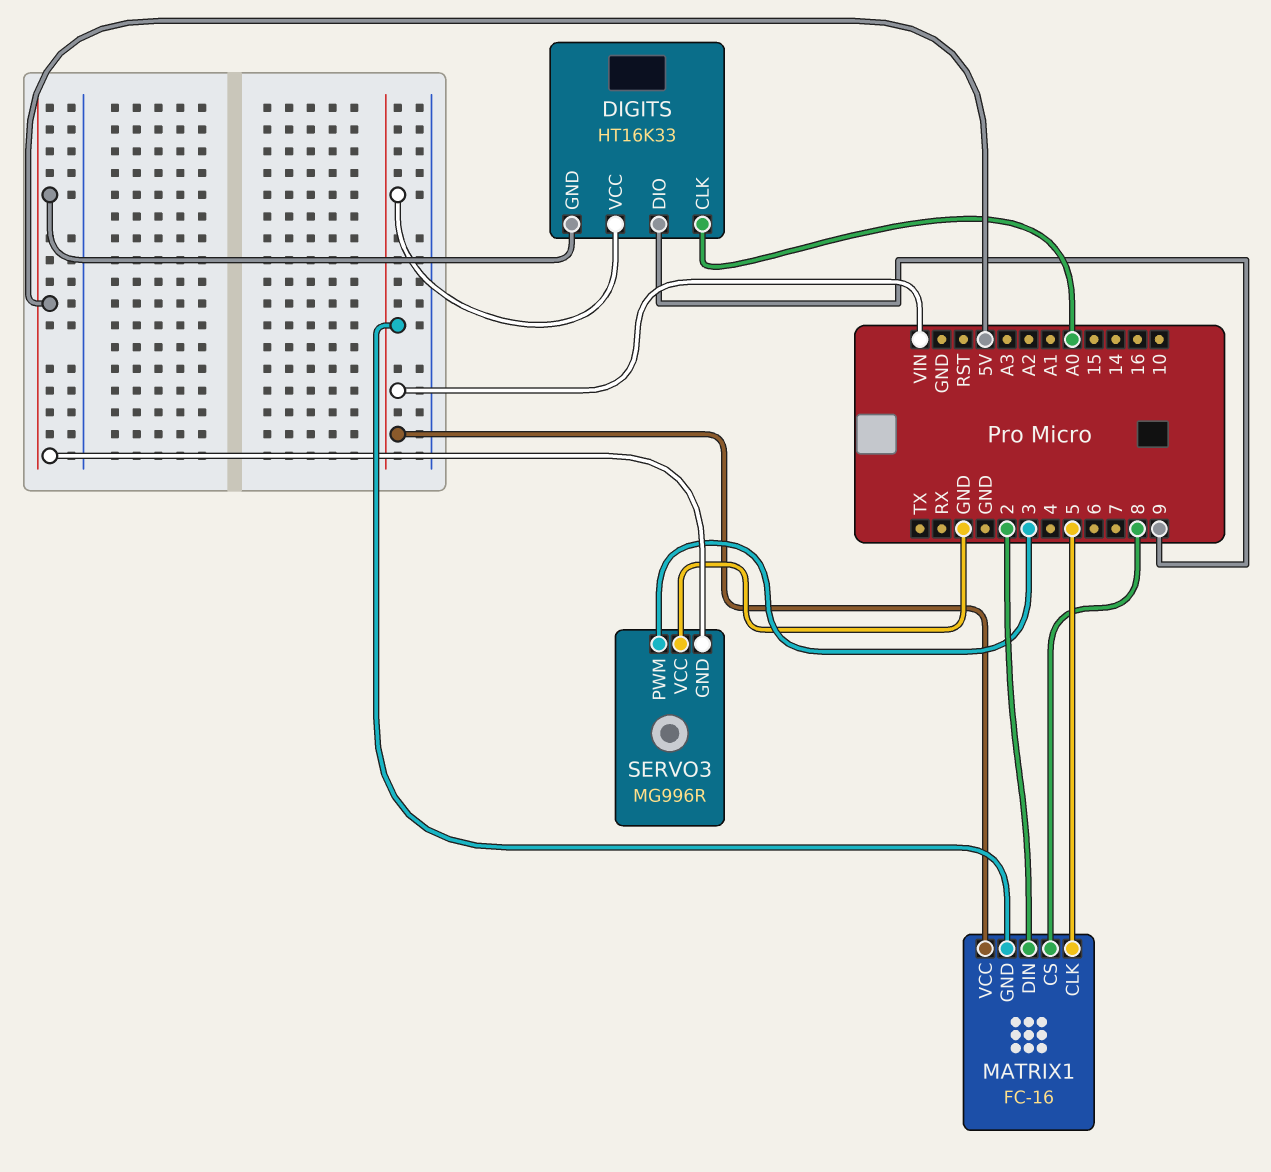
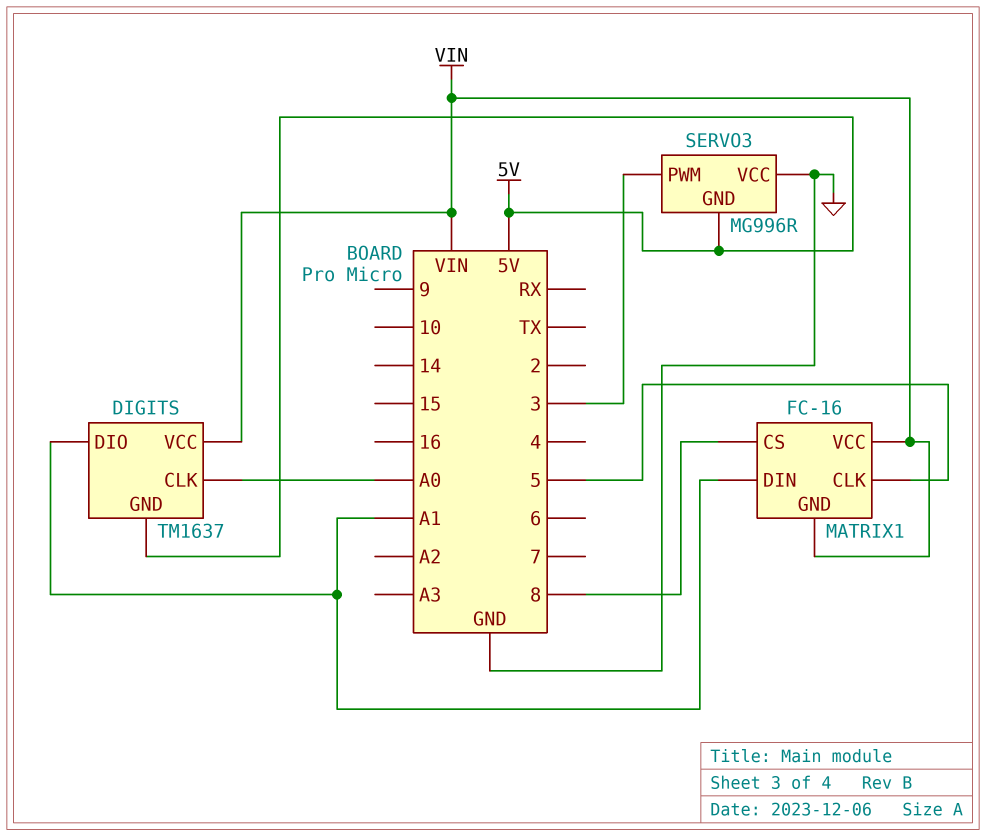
DIGITS: HT16K33 -> TM1637
DIGITS pin DIO: 9 -> A1
MATRIX1 pin DIN: 2 -> A1

